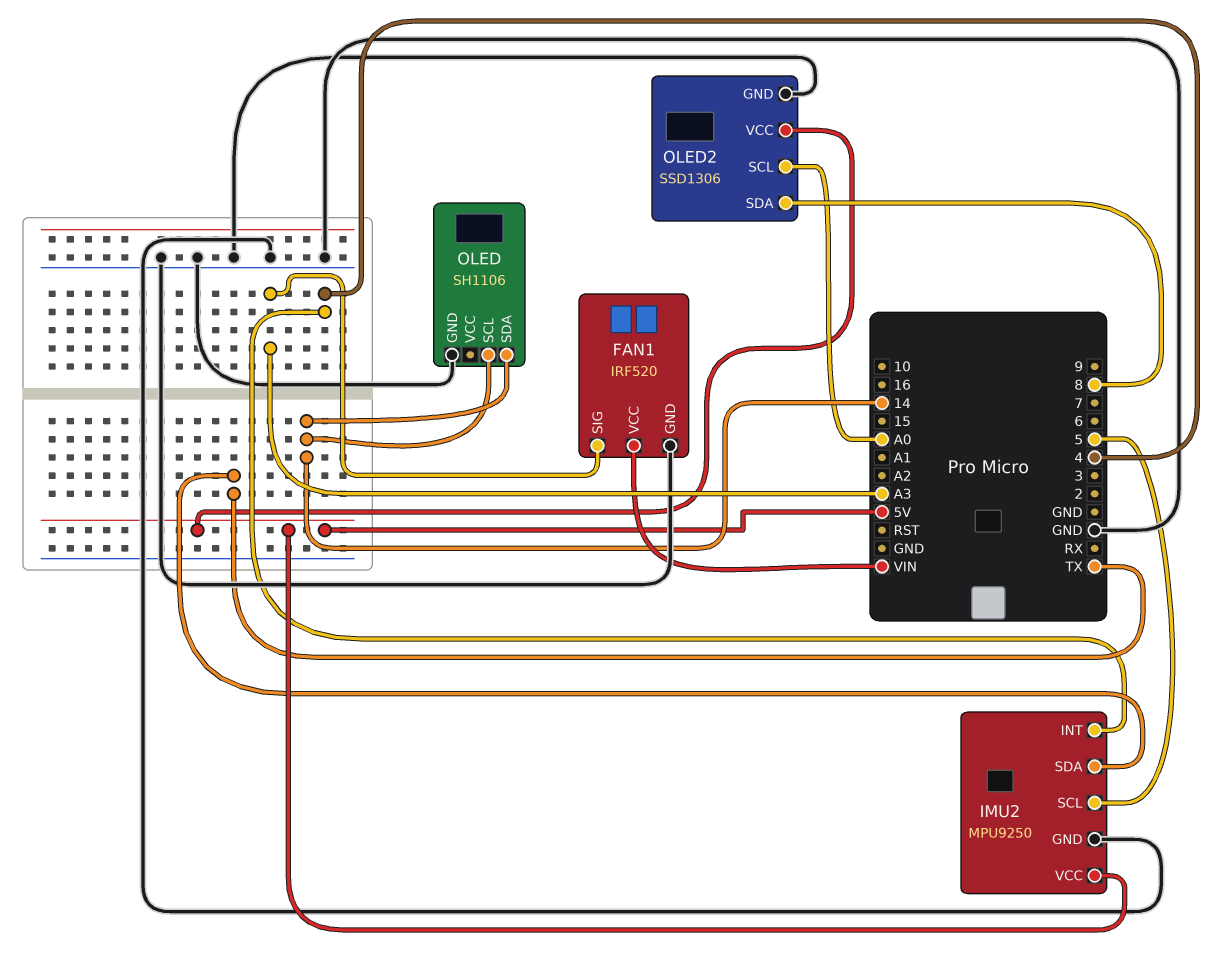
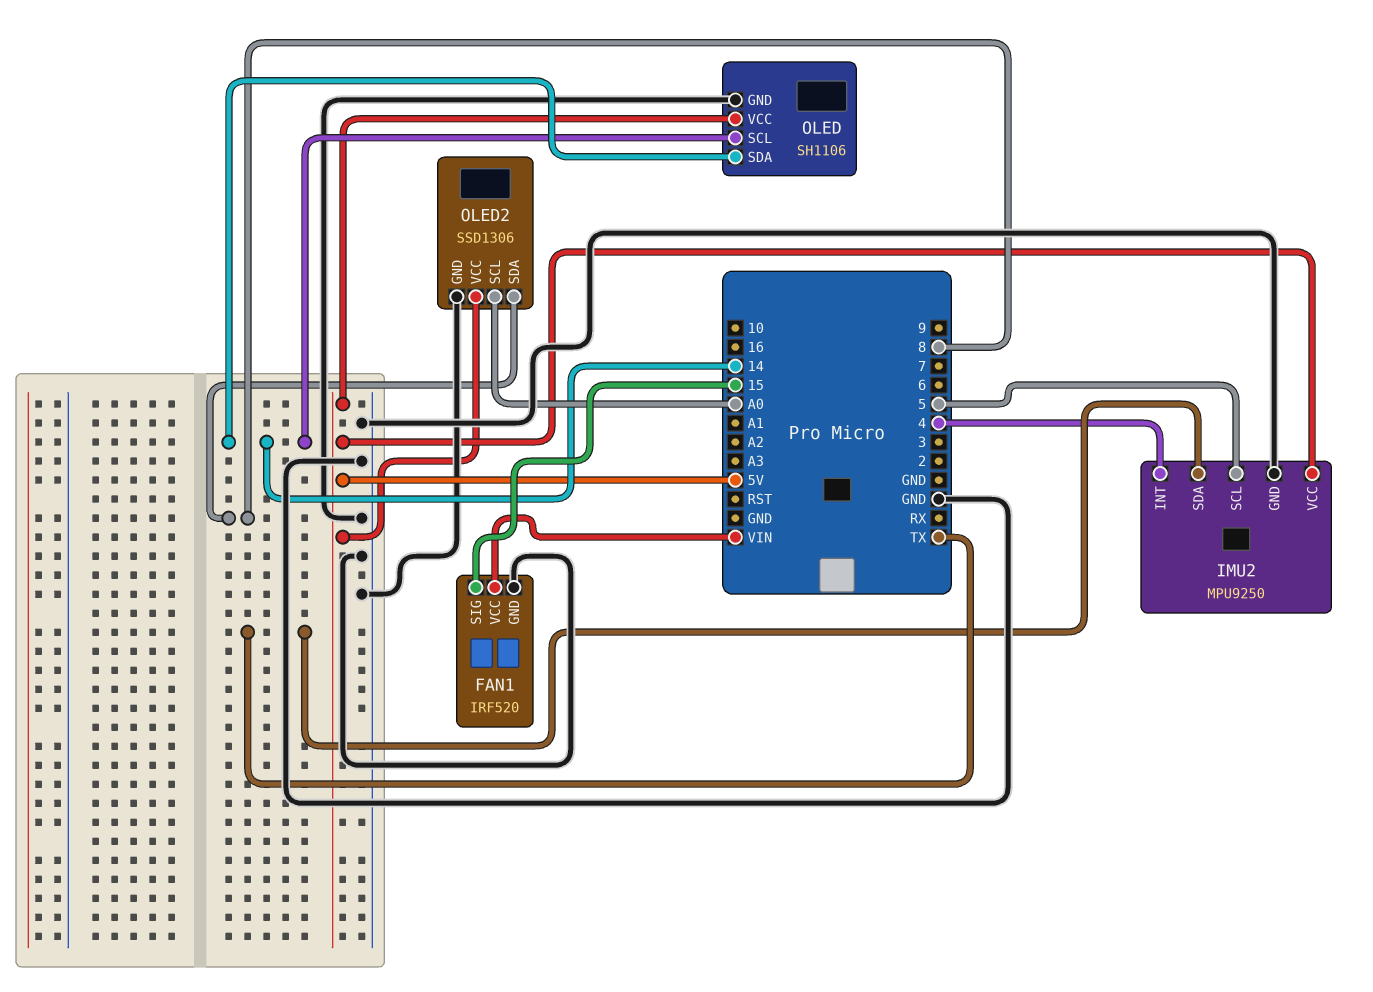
FAN1 pin SIG: A3 -> 15
OLED pin VCC: none -> 5V

